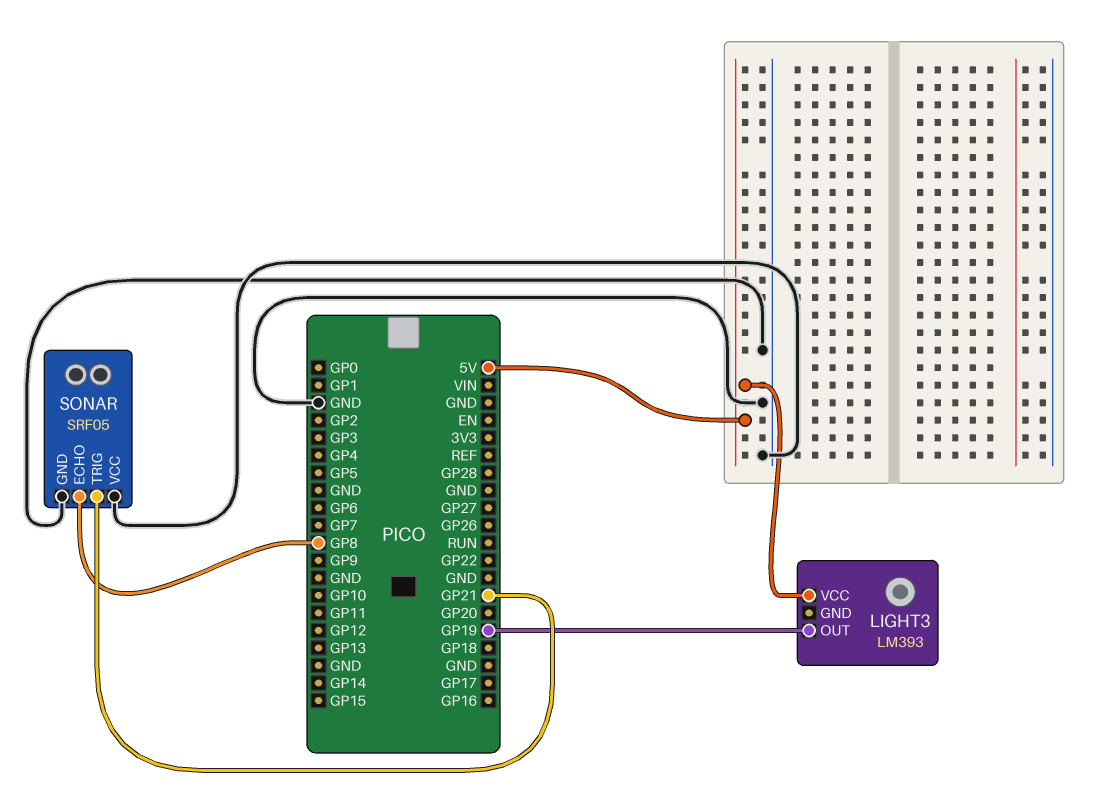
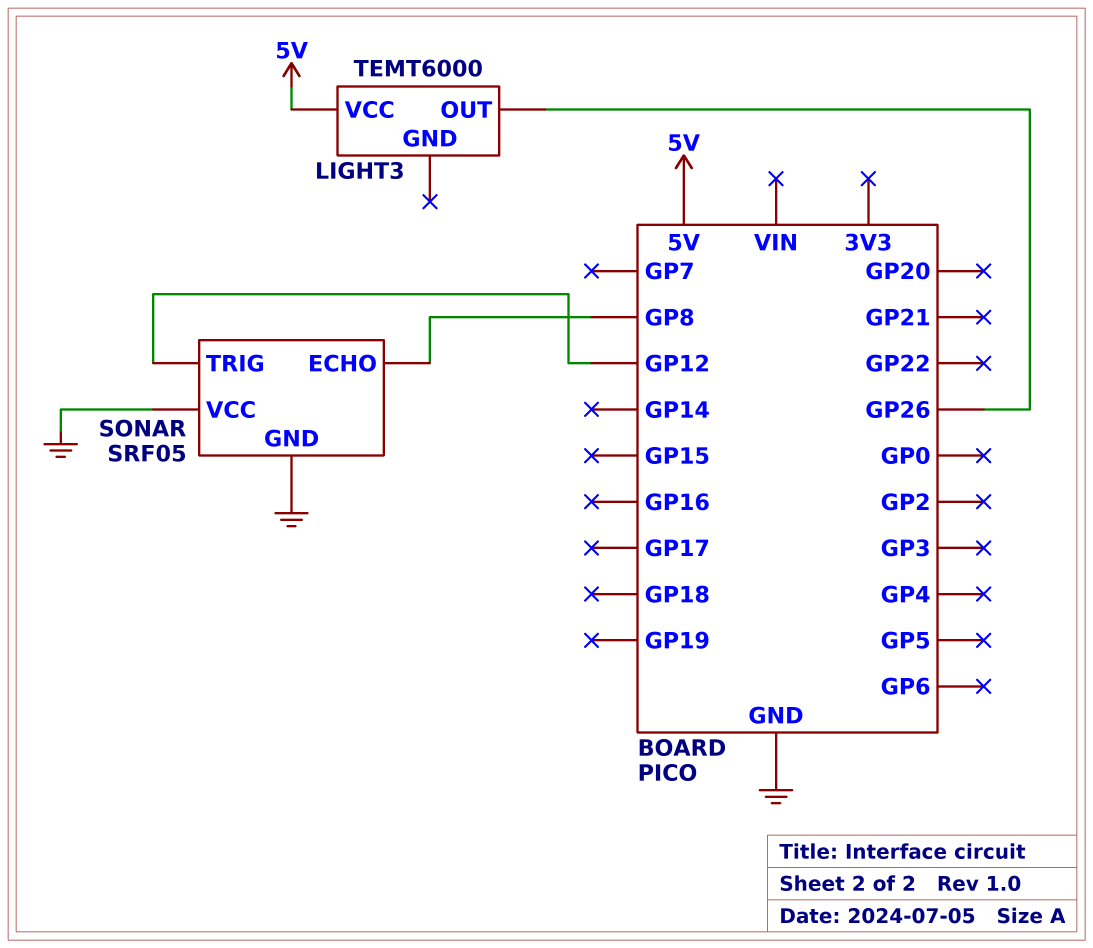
LIGHT3: LM393 -> TEMT6000
LIGHT3 pin OUT: GP19 -> GP26
SONAR pin TRIG: GP21 -> GP12

